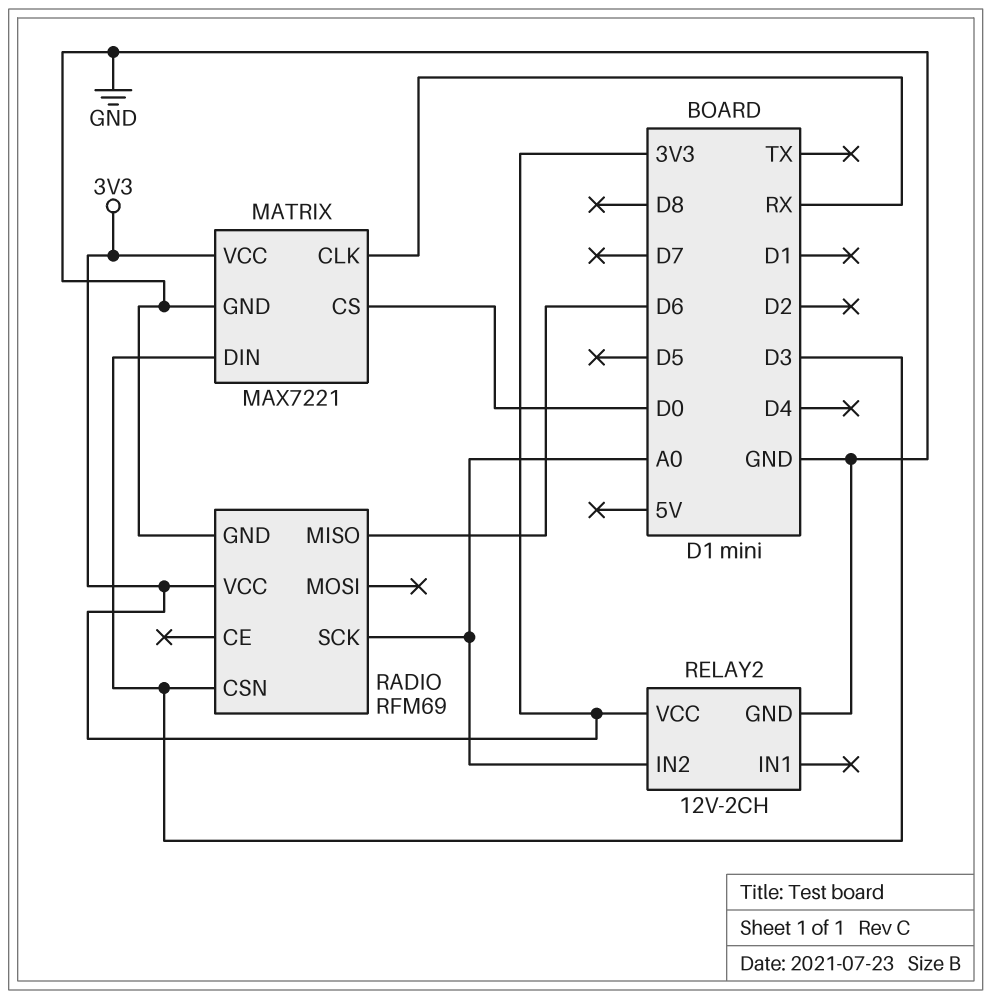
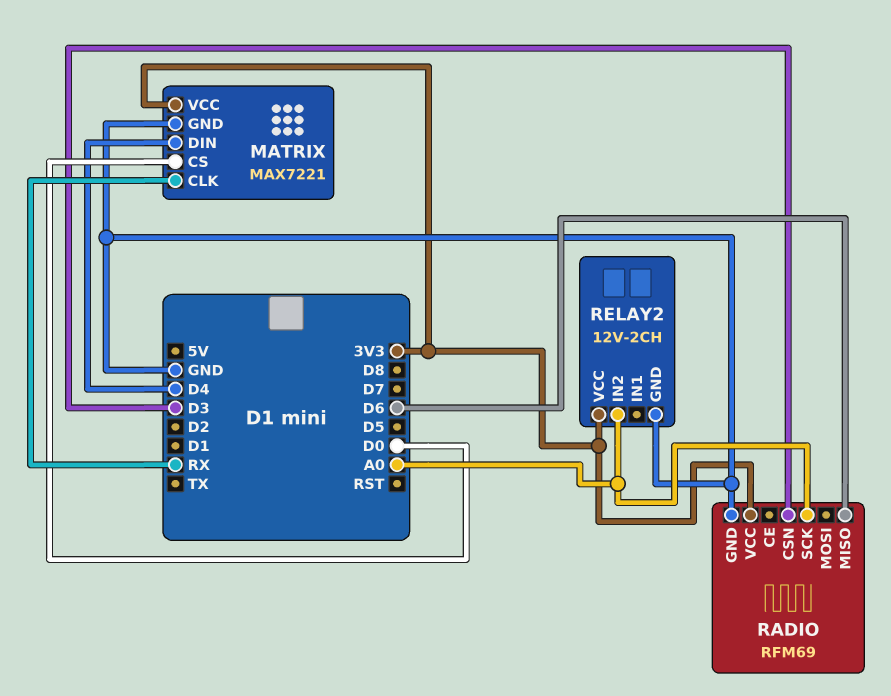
MATRIX pin DIN: D3 -> D4

